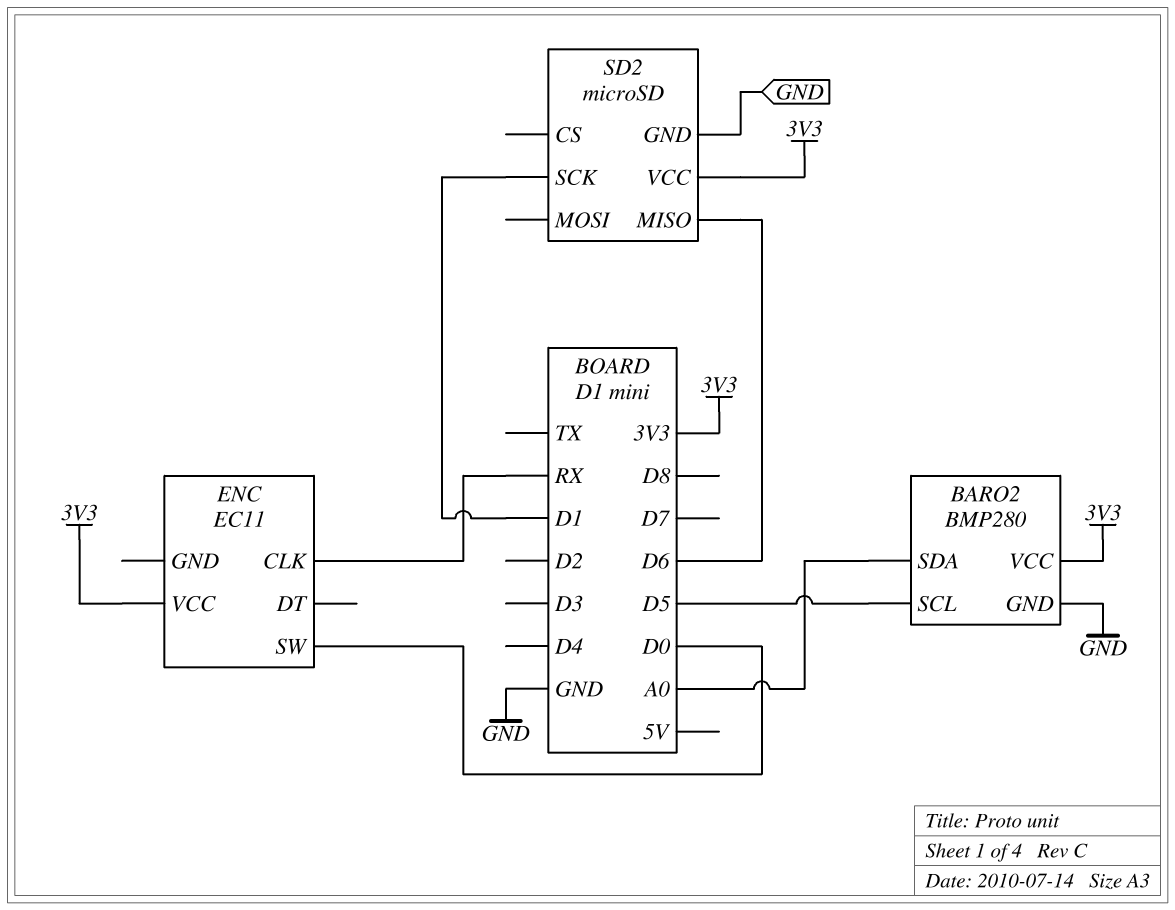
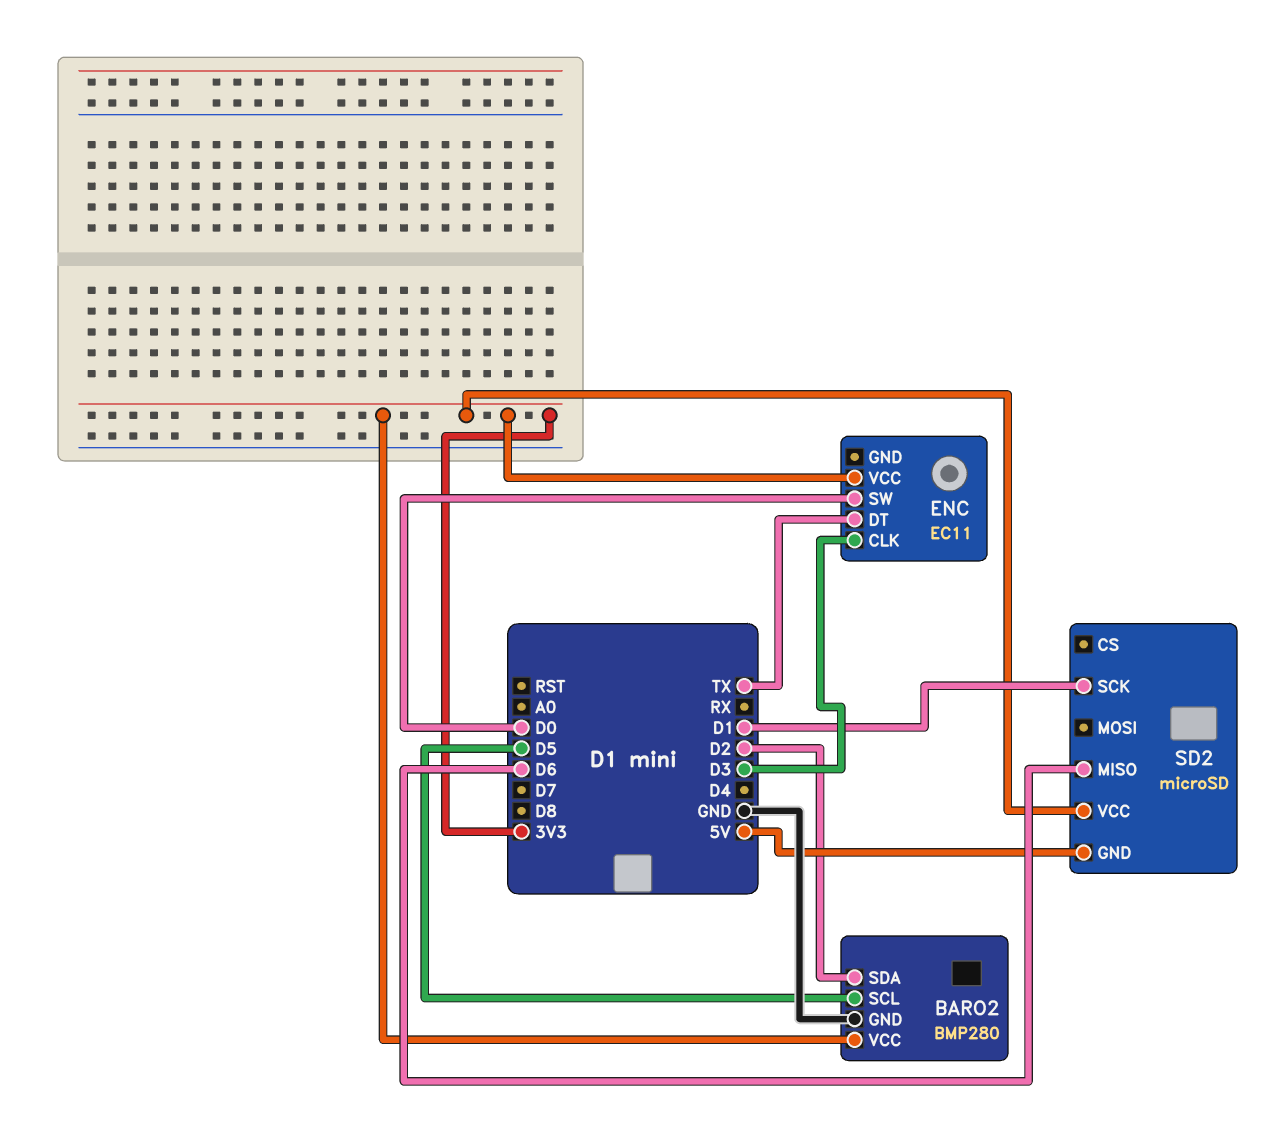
BARO2 pin SDA: A0 -> D2
ENC pin CLK: RX -> D3
ENC pin DT: none -> TX
SD2 pin GND: GND -> 5V

